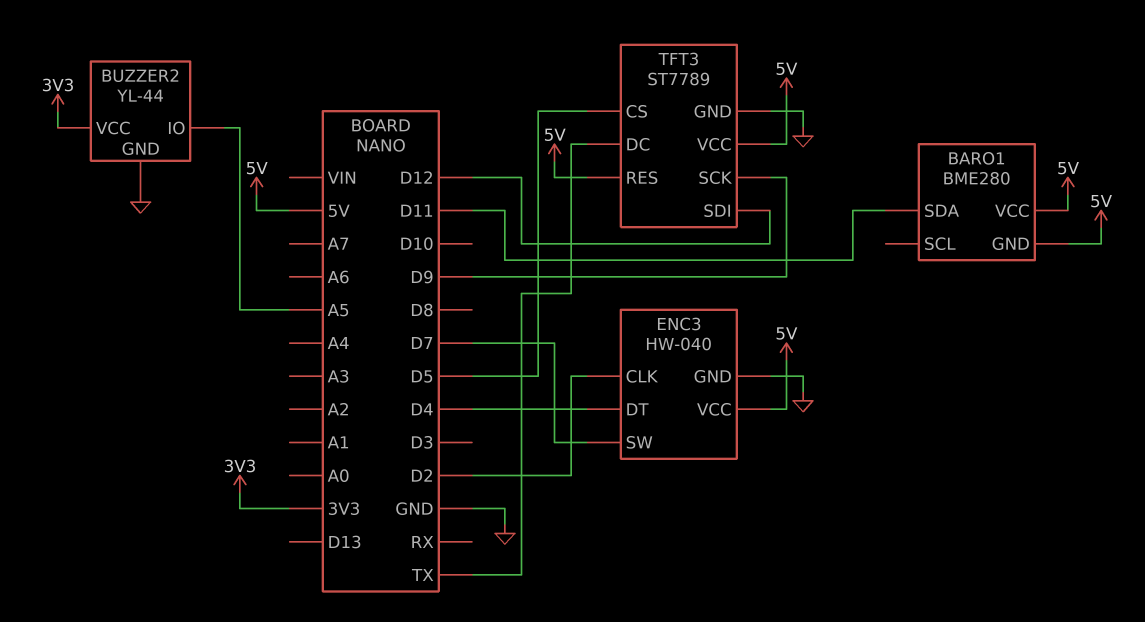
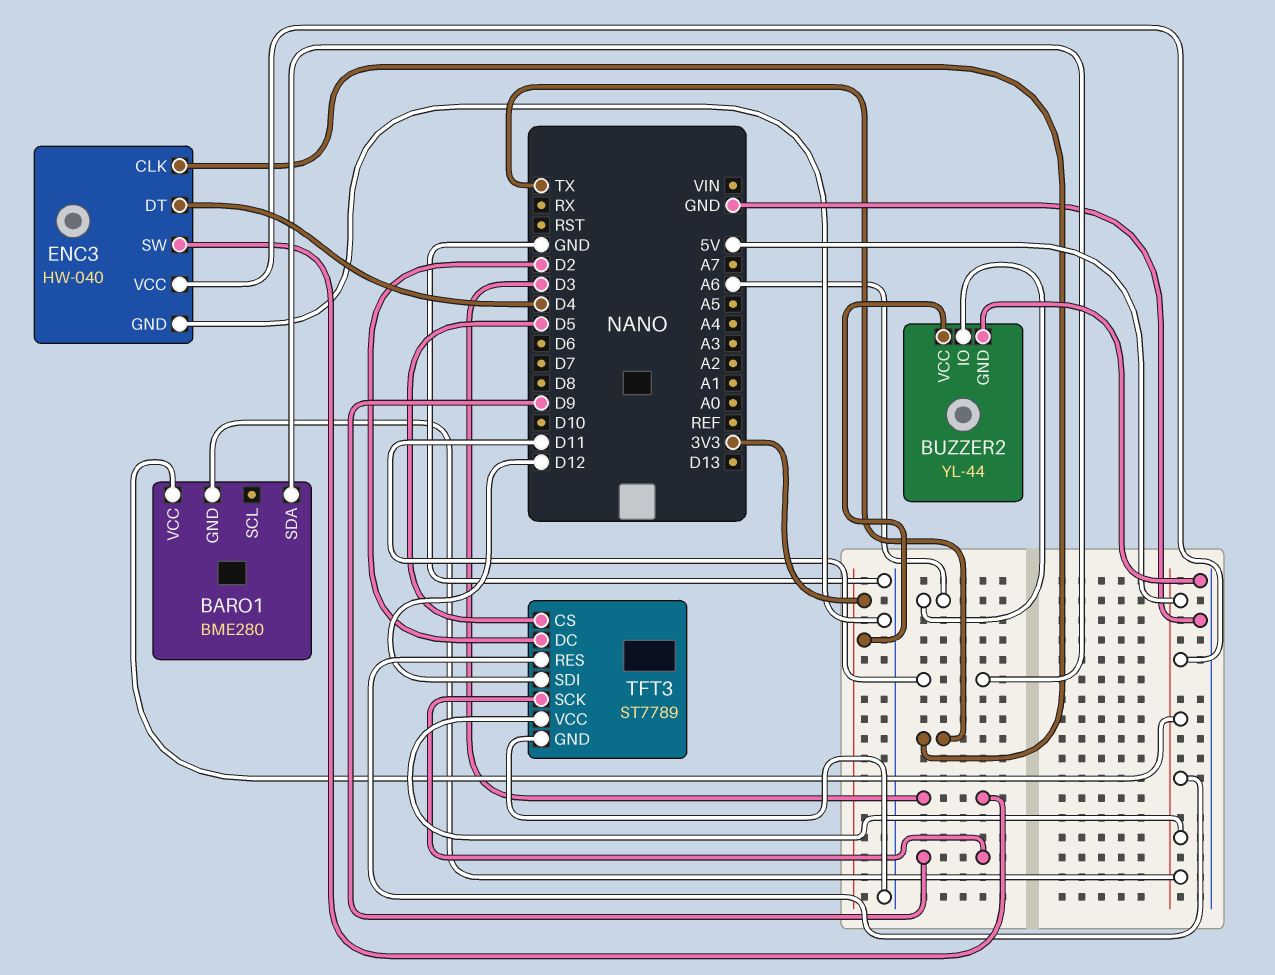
BUZZER2 pin IO: A5 -> A6
ENC3 pin CLK: D2 -> TX
ENC3 pin SW: D7 -> D3
TFT3 pin DC: TX -> D2

